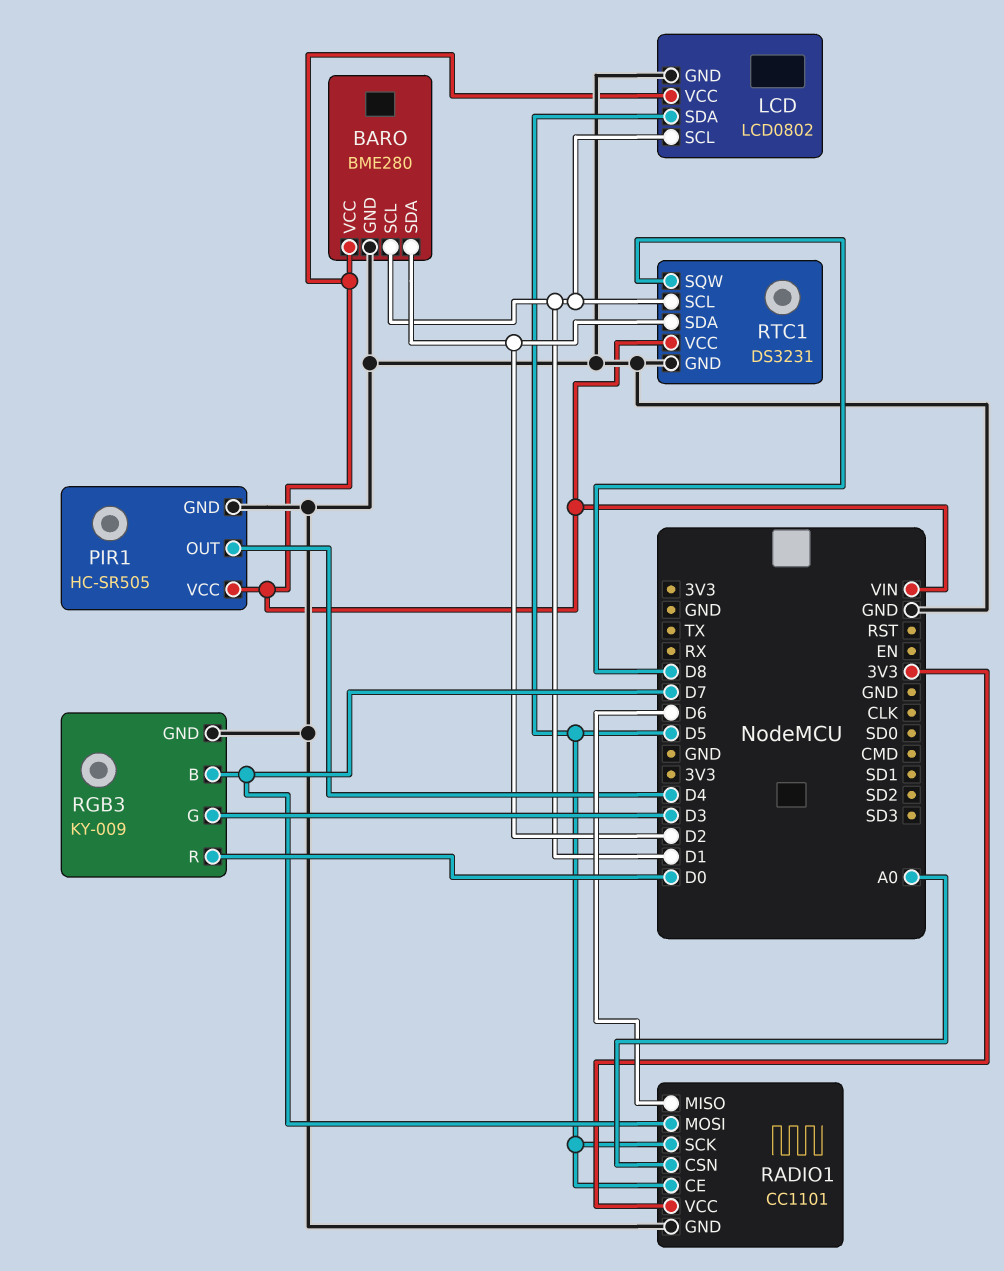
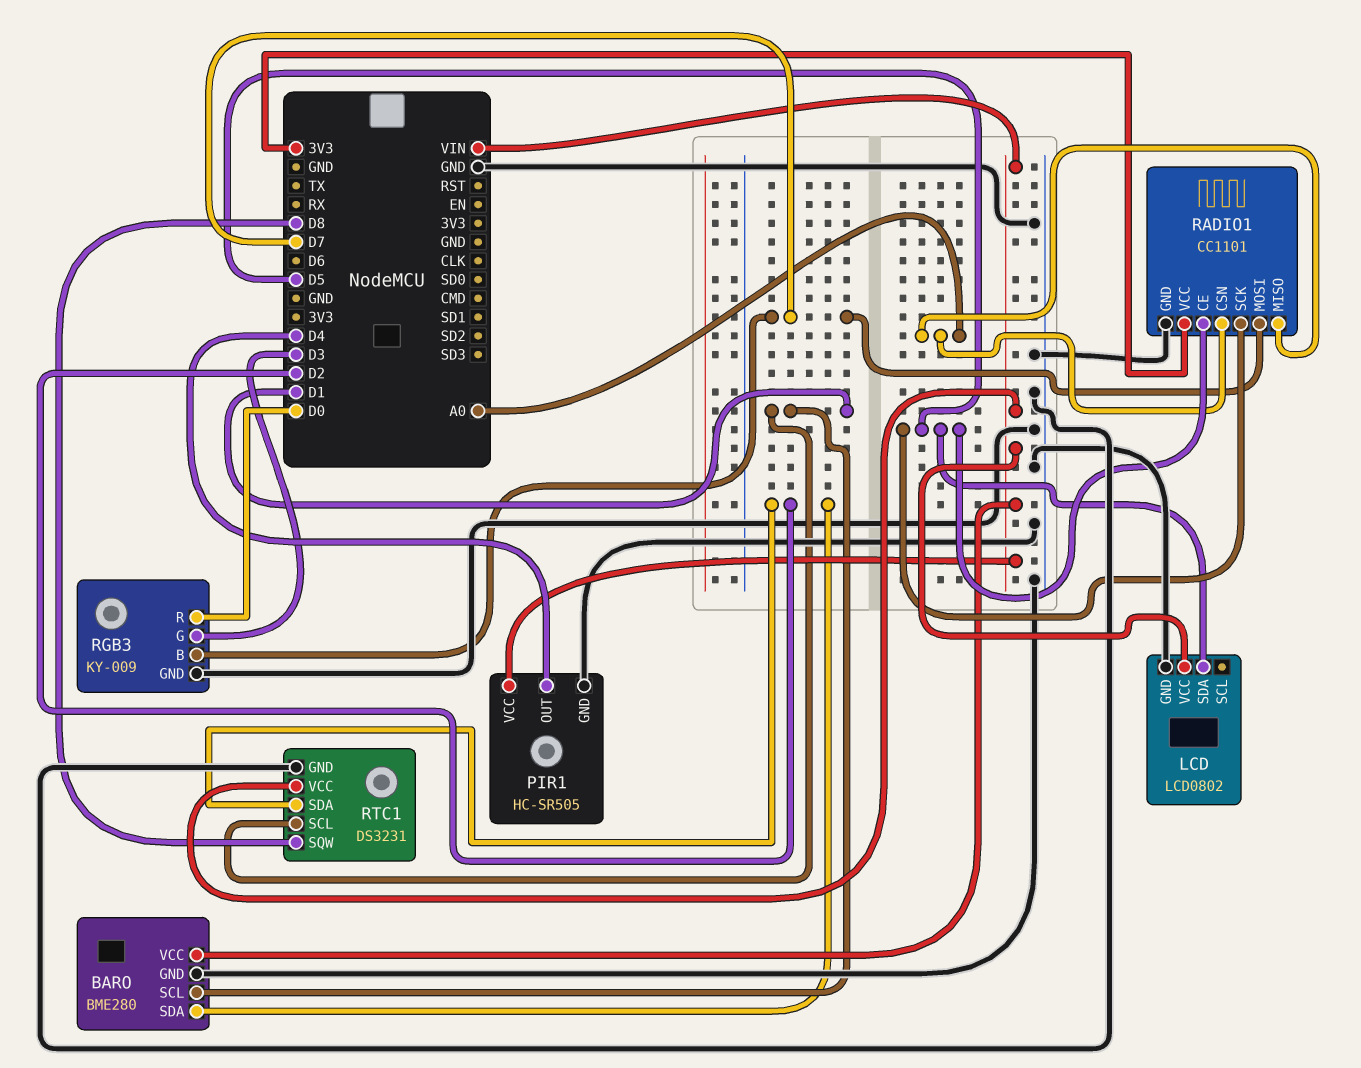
LCD pin SCL: D1 -> none
RADIO1 pin MISO: D6 -> A0

